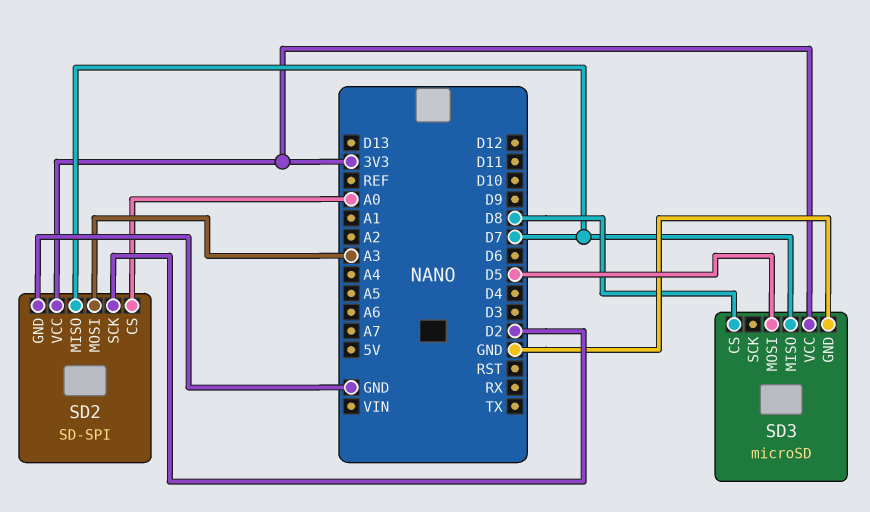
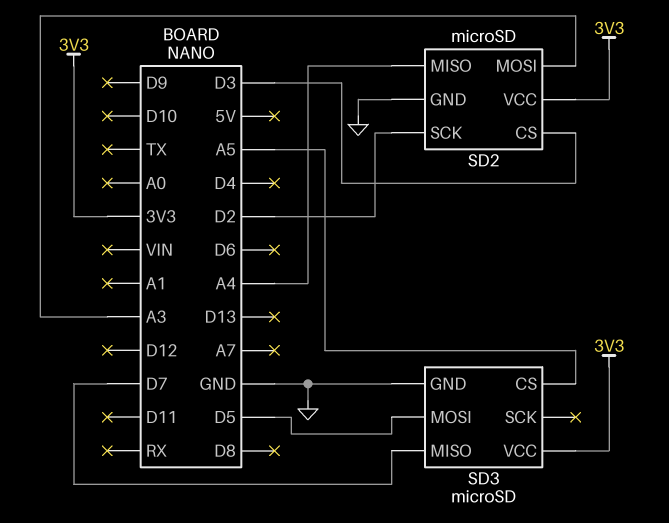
SD2: SD-SPI -> microSD
SD2 pin CS: A0 -> D3
SD2 pin MISO: D7 -> A4
SD3 pin CS: D8 -> A5

